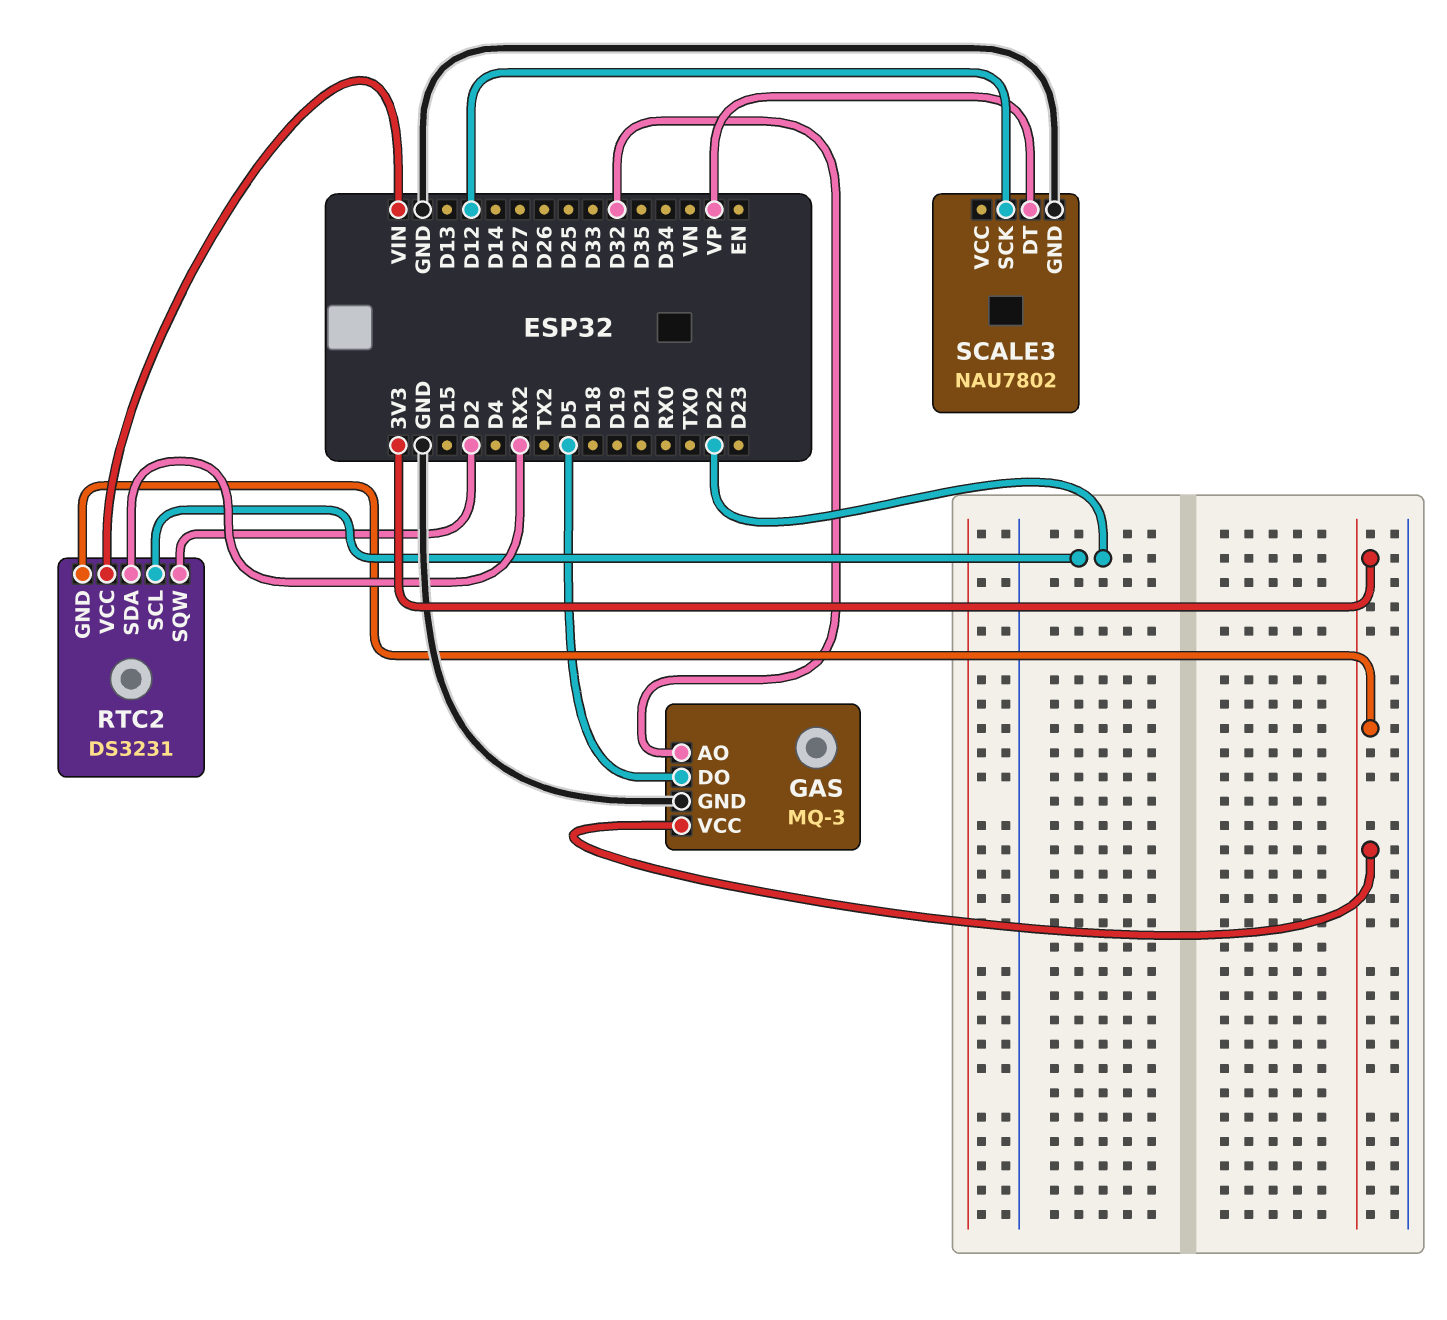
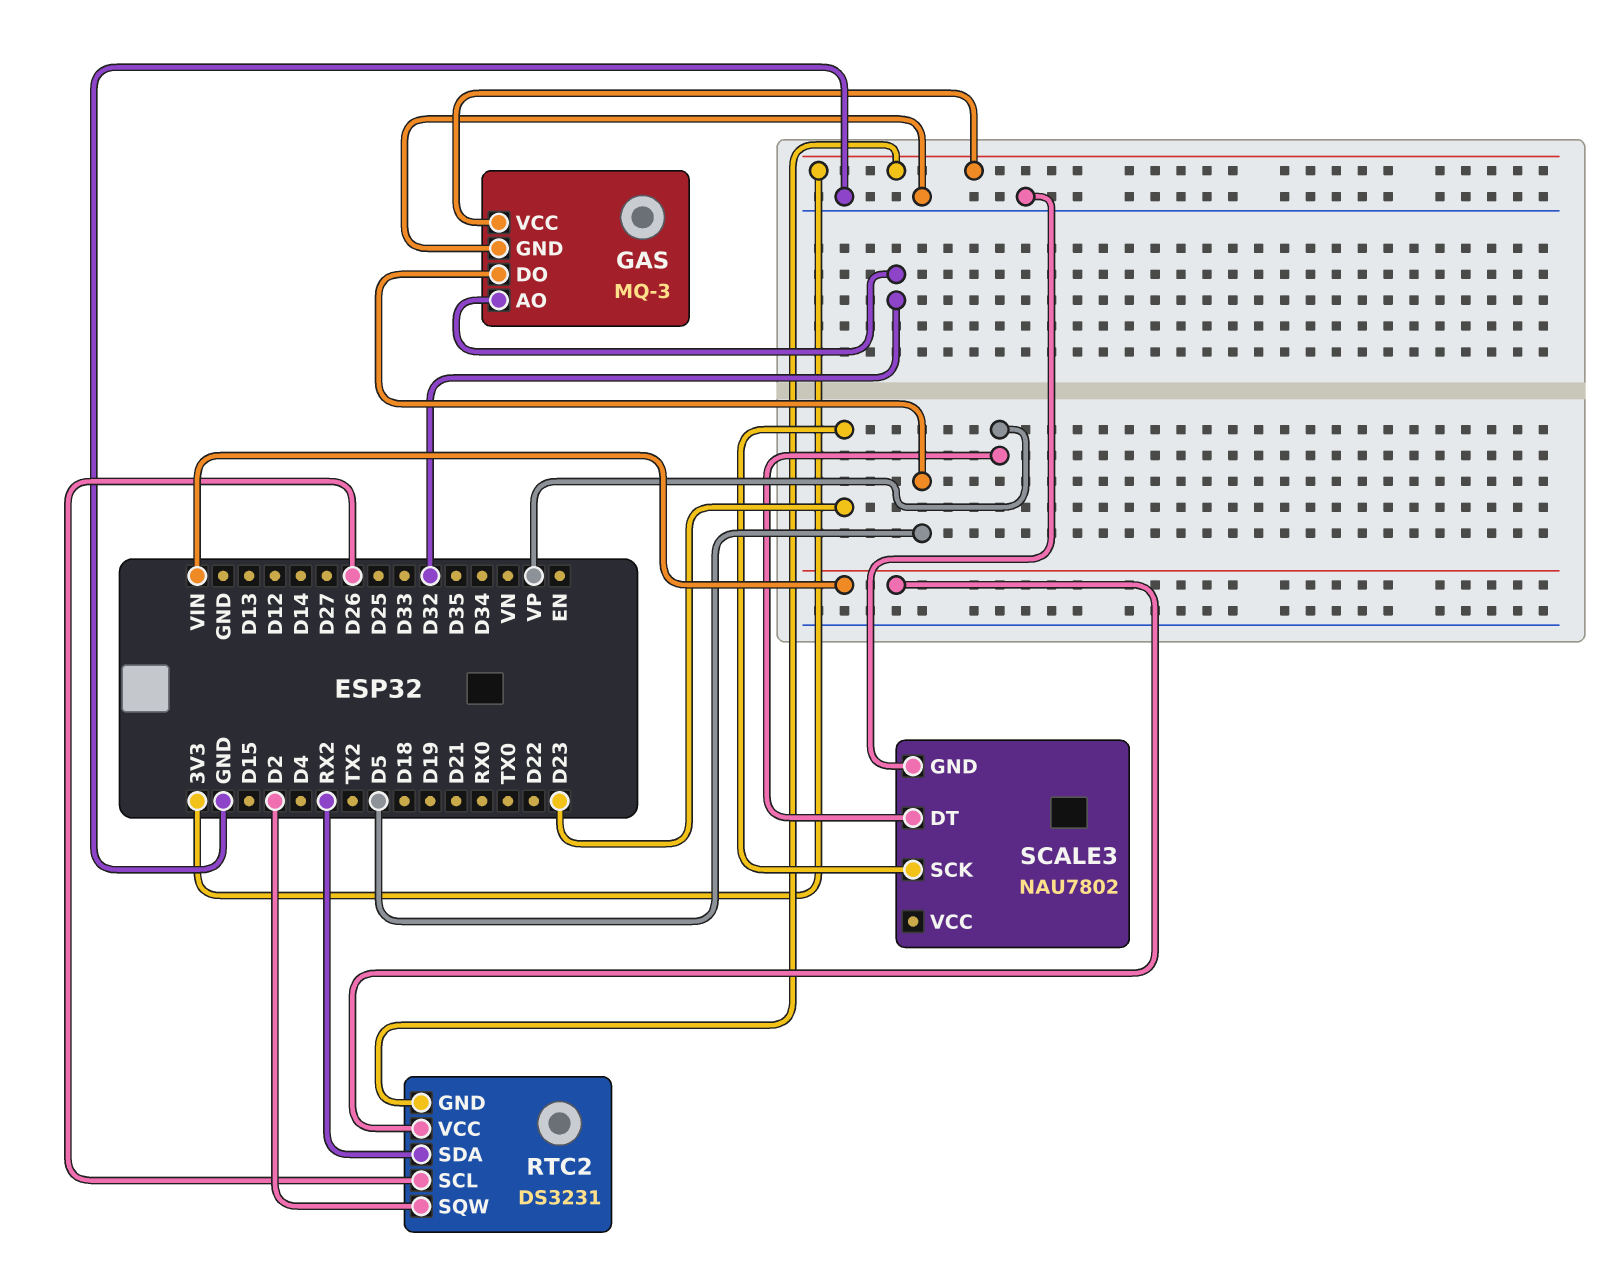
RTC2 pin SCL: D22 -> D26
SCALE3 pin SCK: D12 -> D23

